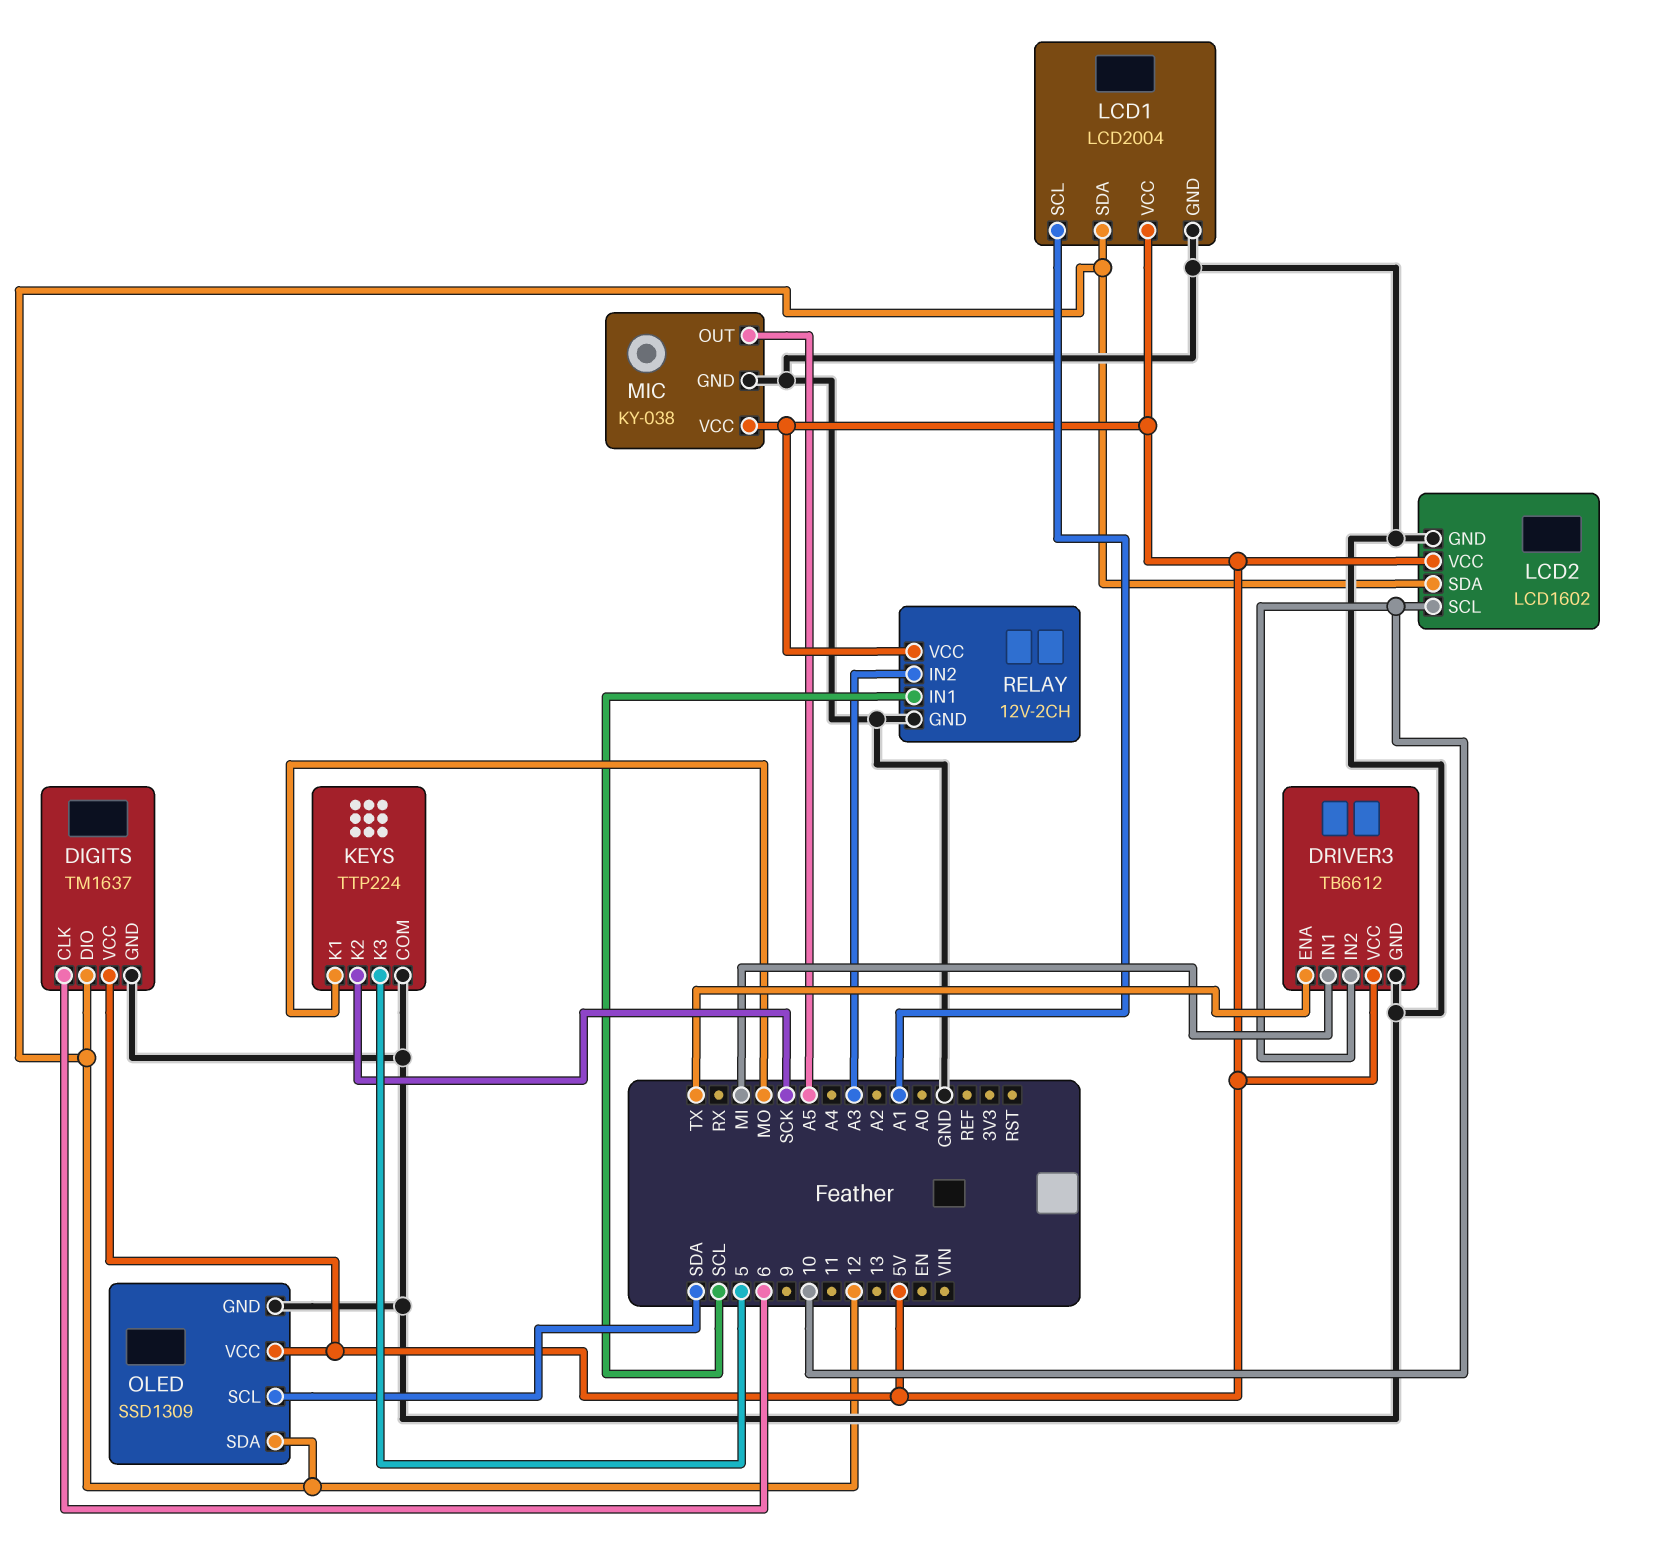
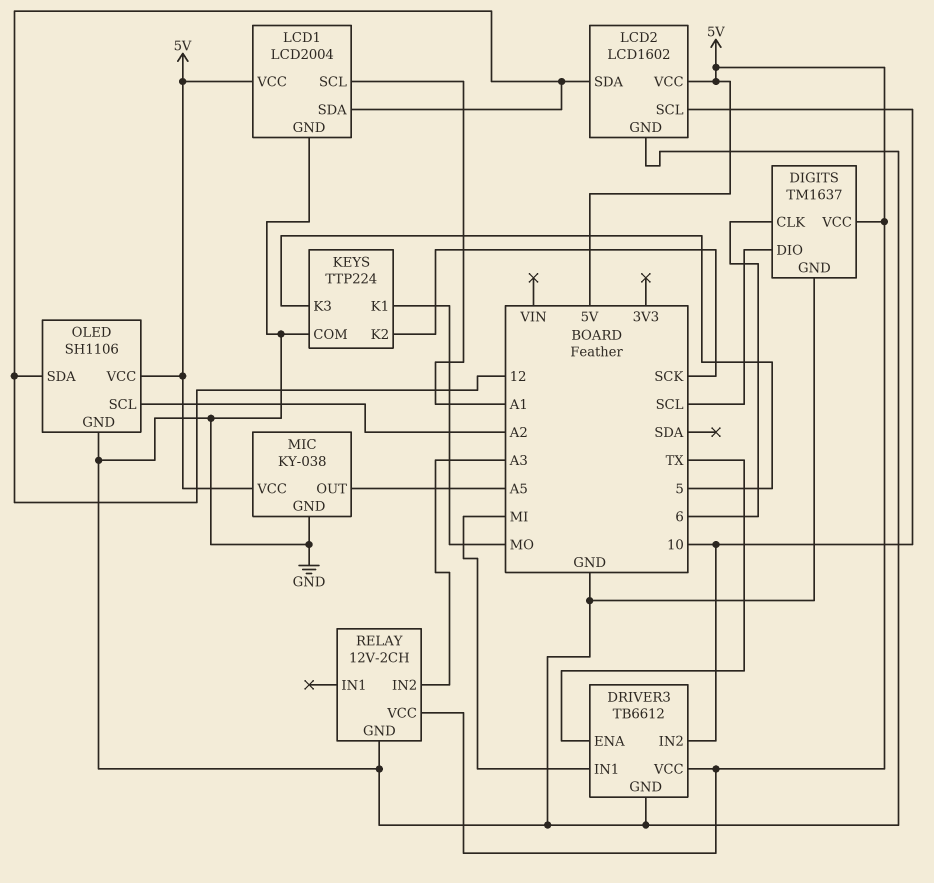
DIGITS pin DIO: 12 -> SCL
OLED: SSD1309 -> SH1106
OLED pin SCL: SDA -> A2
RELAY pin IN1: SCL -> none

